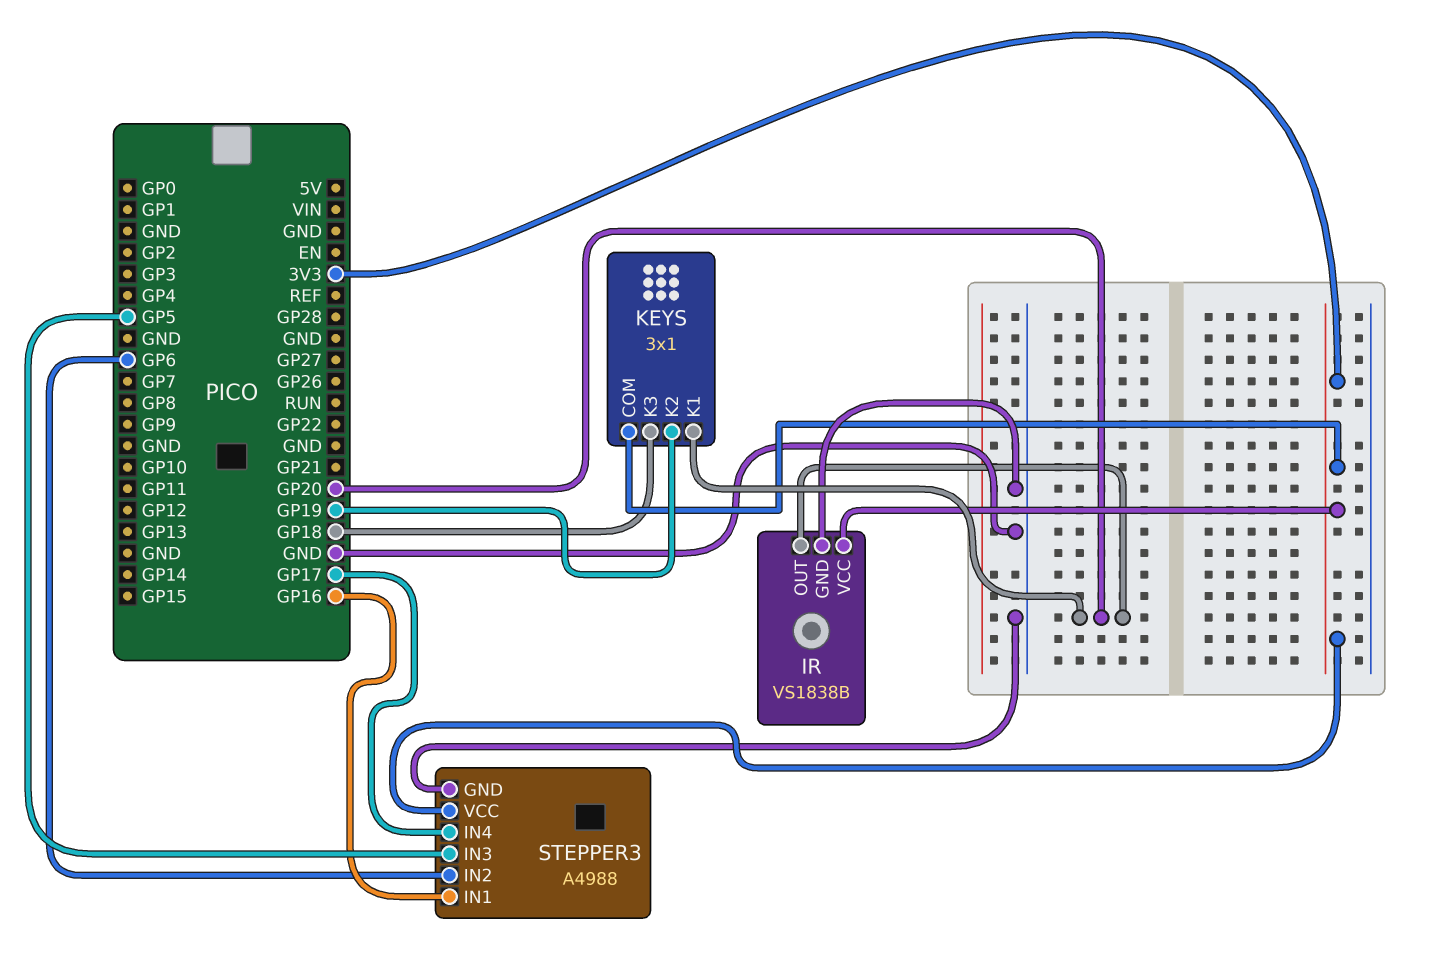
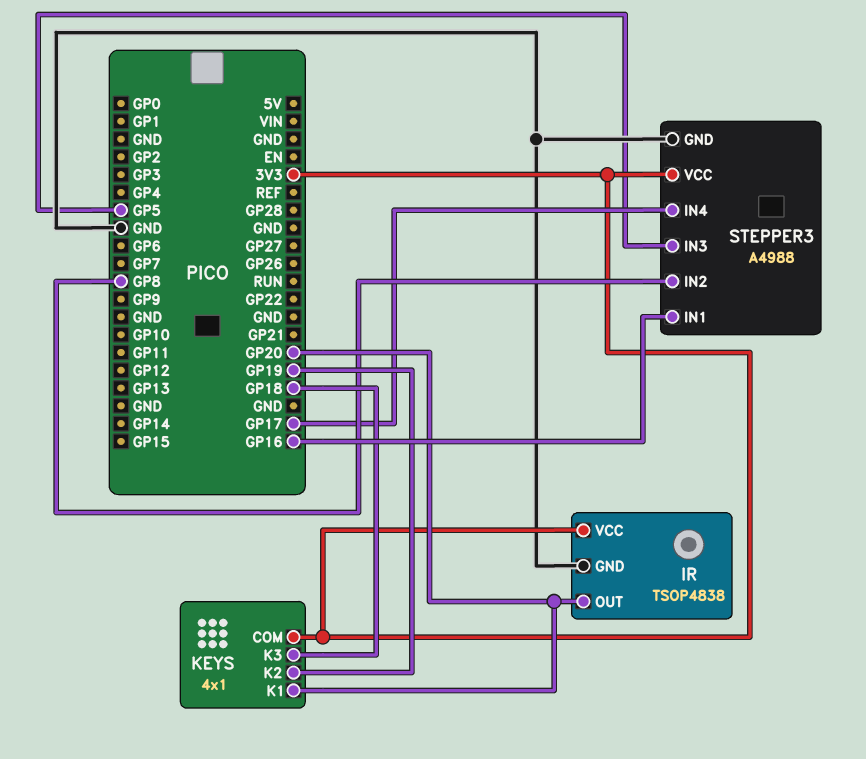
IR: VS1838B -> TSOP4838
KEYS: 3x1 -> 4x1
STEPPER3 pin IN2: GP6 -> GP8

